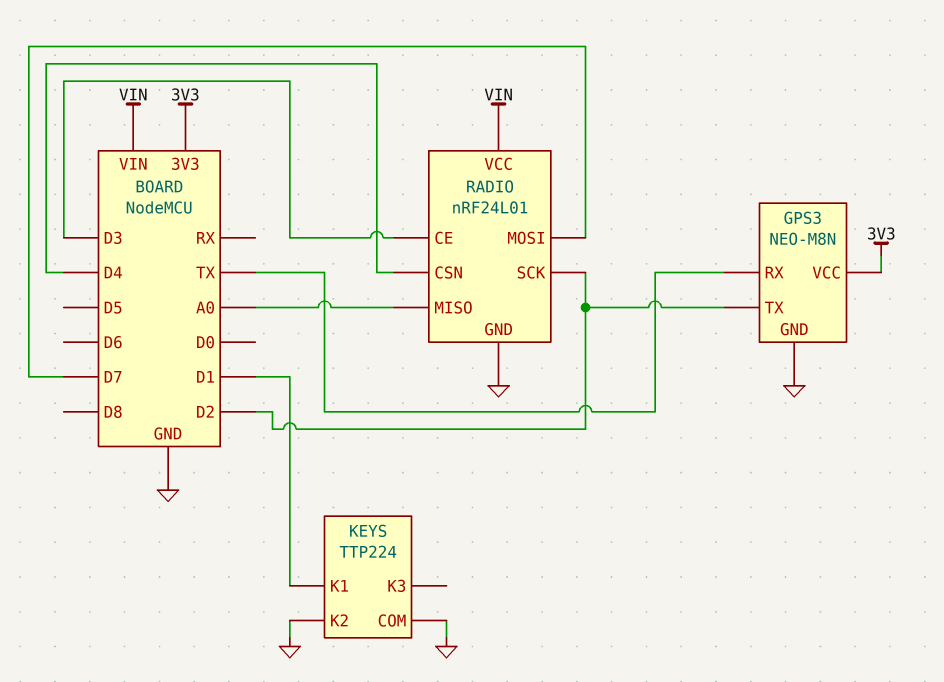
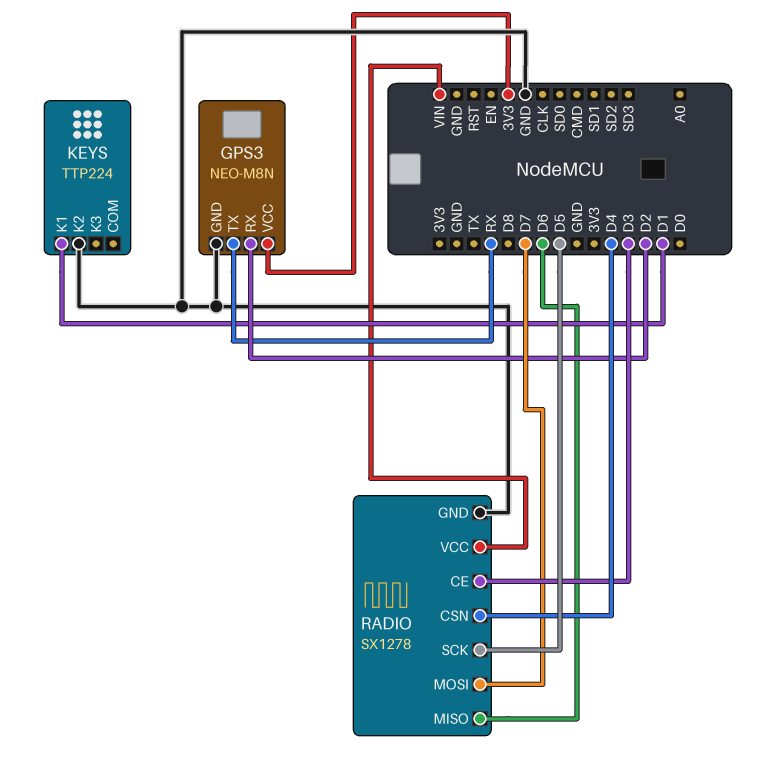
GPS3 pin RX: TX -> D2
GPS3 pin TX: D2 -> RX
KEYS pin COM: GND -> none
RADIO: nRF24L01 -> SX1278
RADIO pin MISO: A0 -> D6
RADIO pin SCK: D2 -> D5

